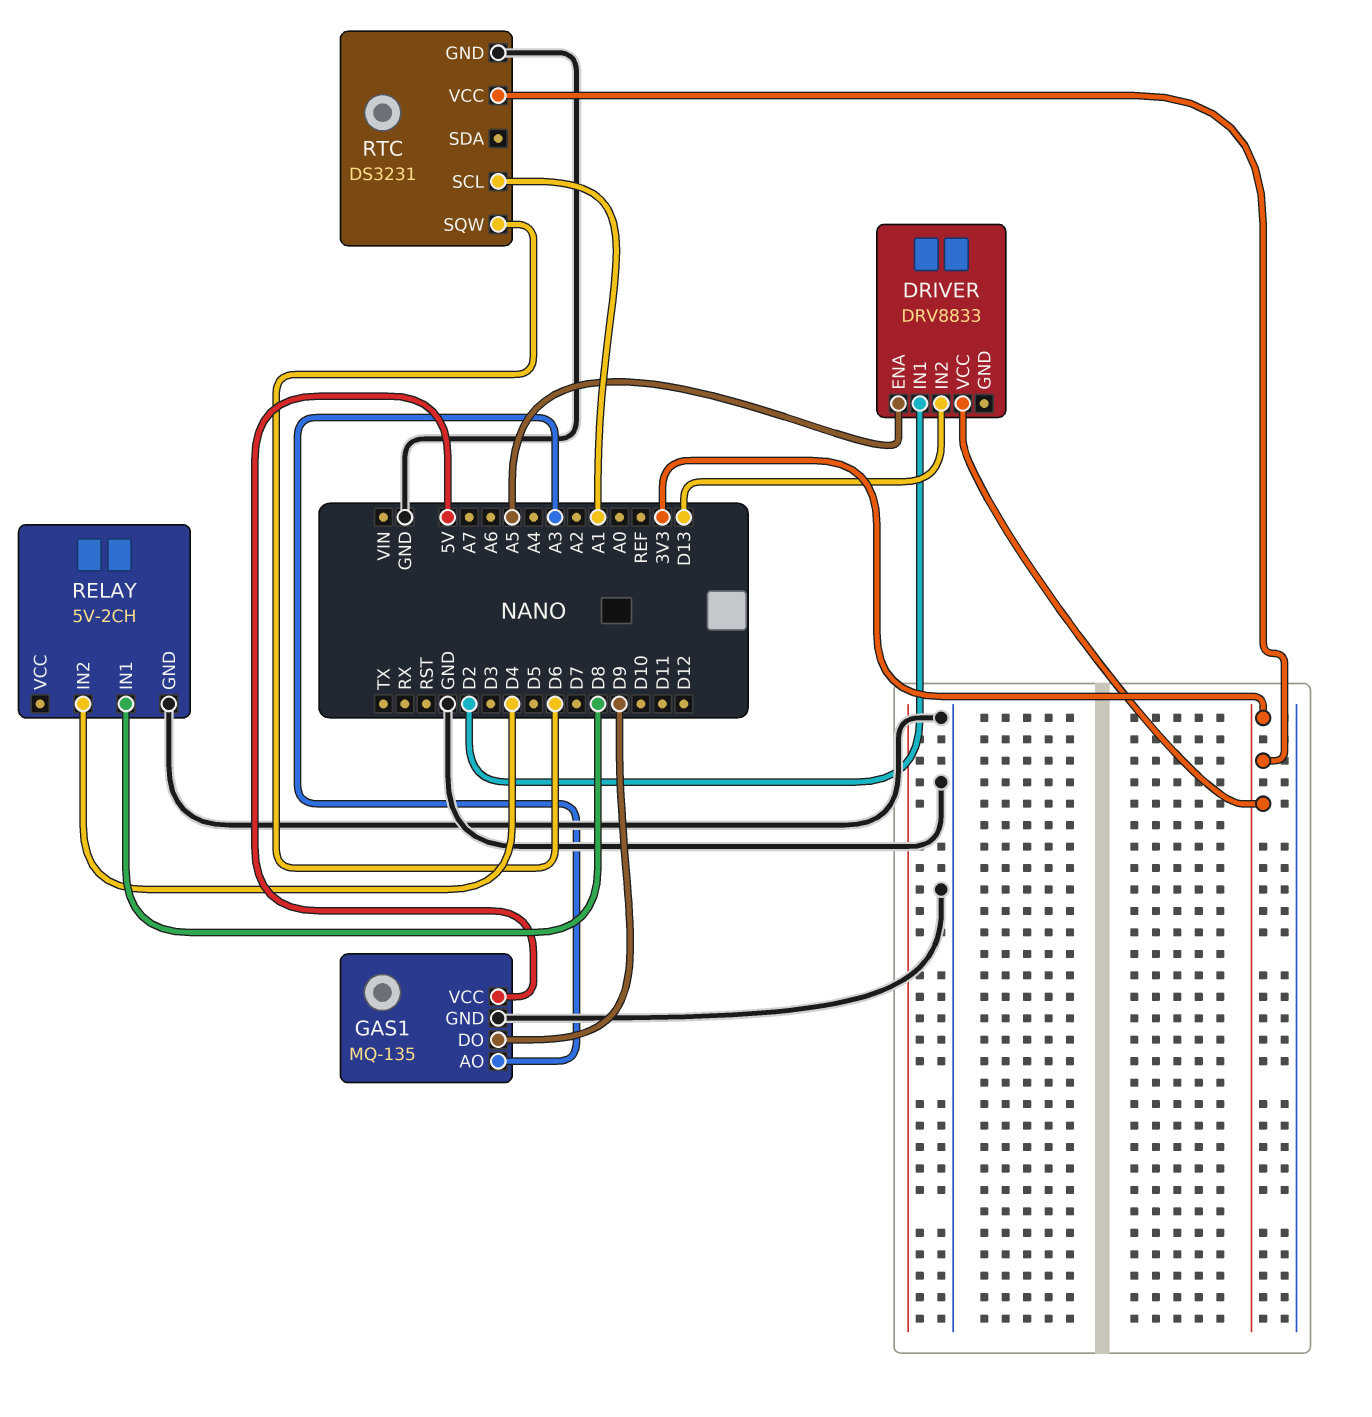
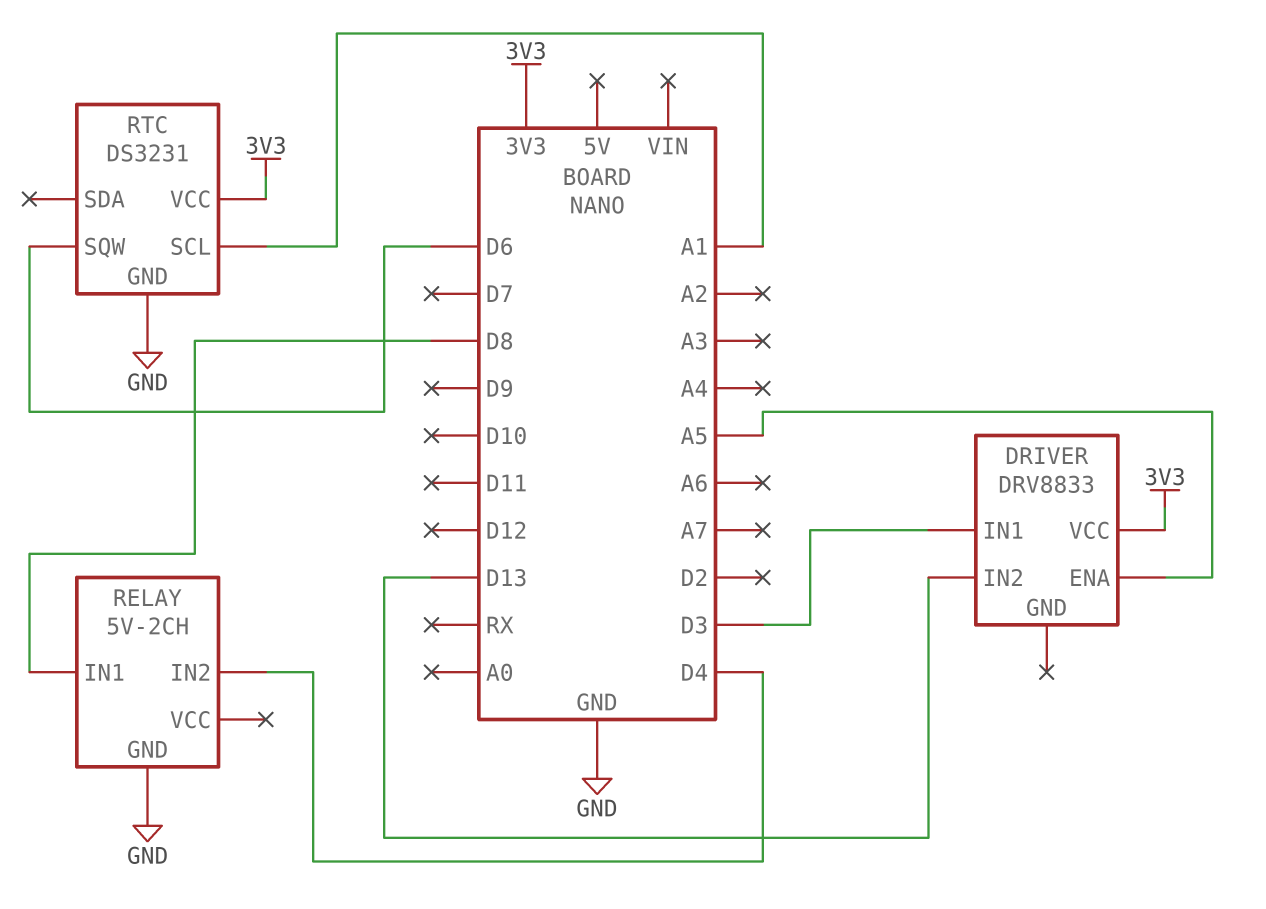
DRIVER pin IN1: D2 -> D3
GAS1: MQ-135 -> none
GAS1 pin AO: A3 -> none
GAS1 pin DO: D9 -> none
GAS1 pin GND: GND -> none
GAS1 pin VCC: 5V -> none

